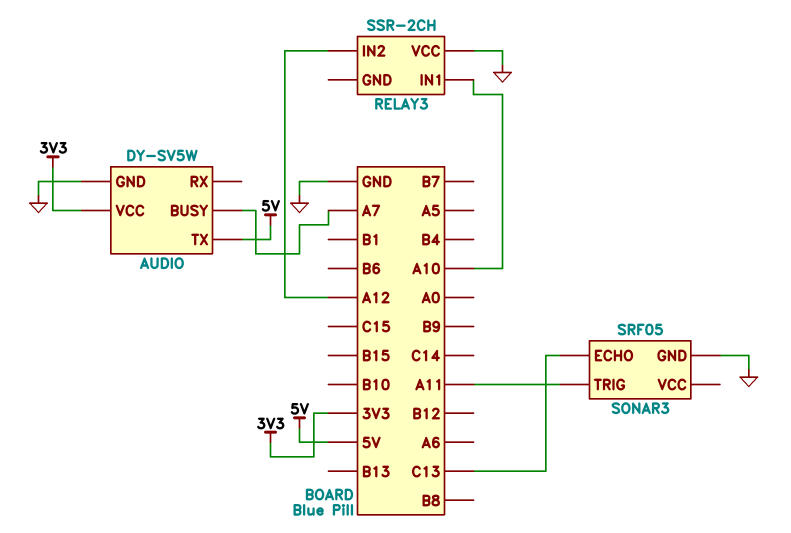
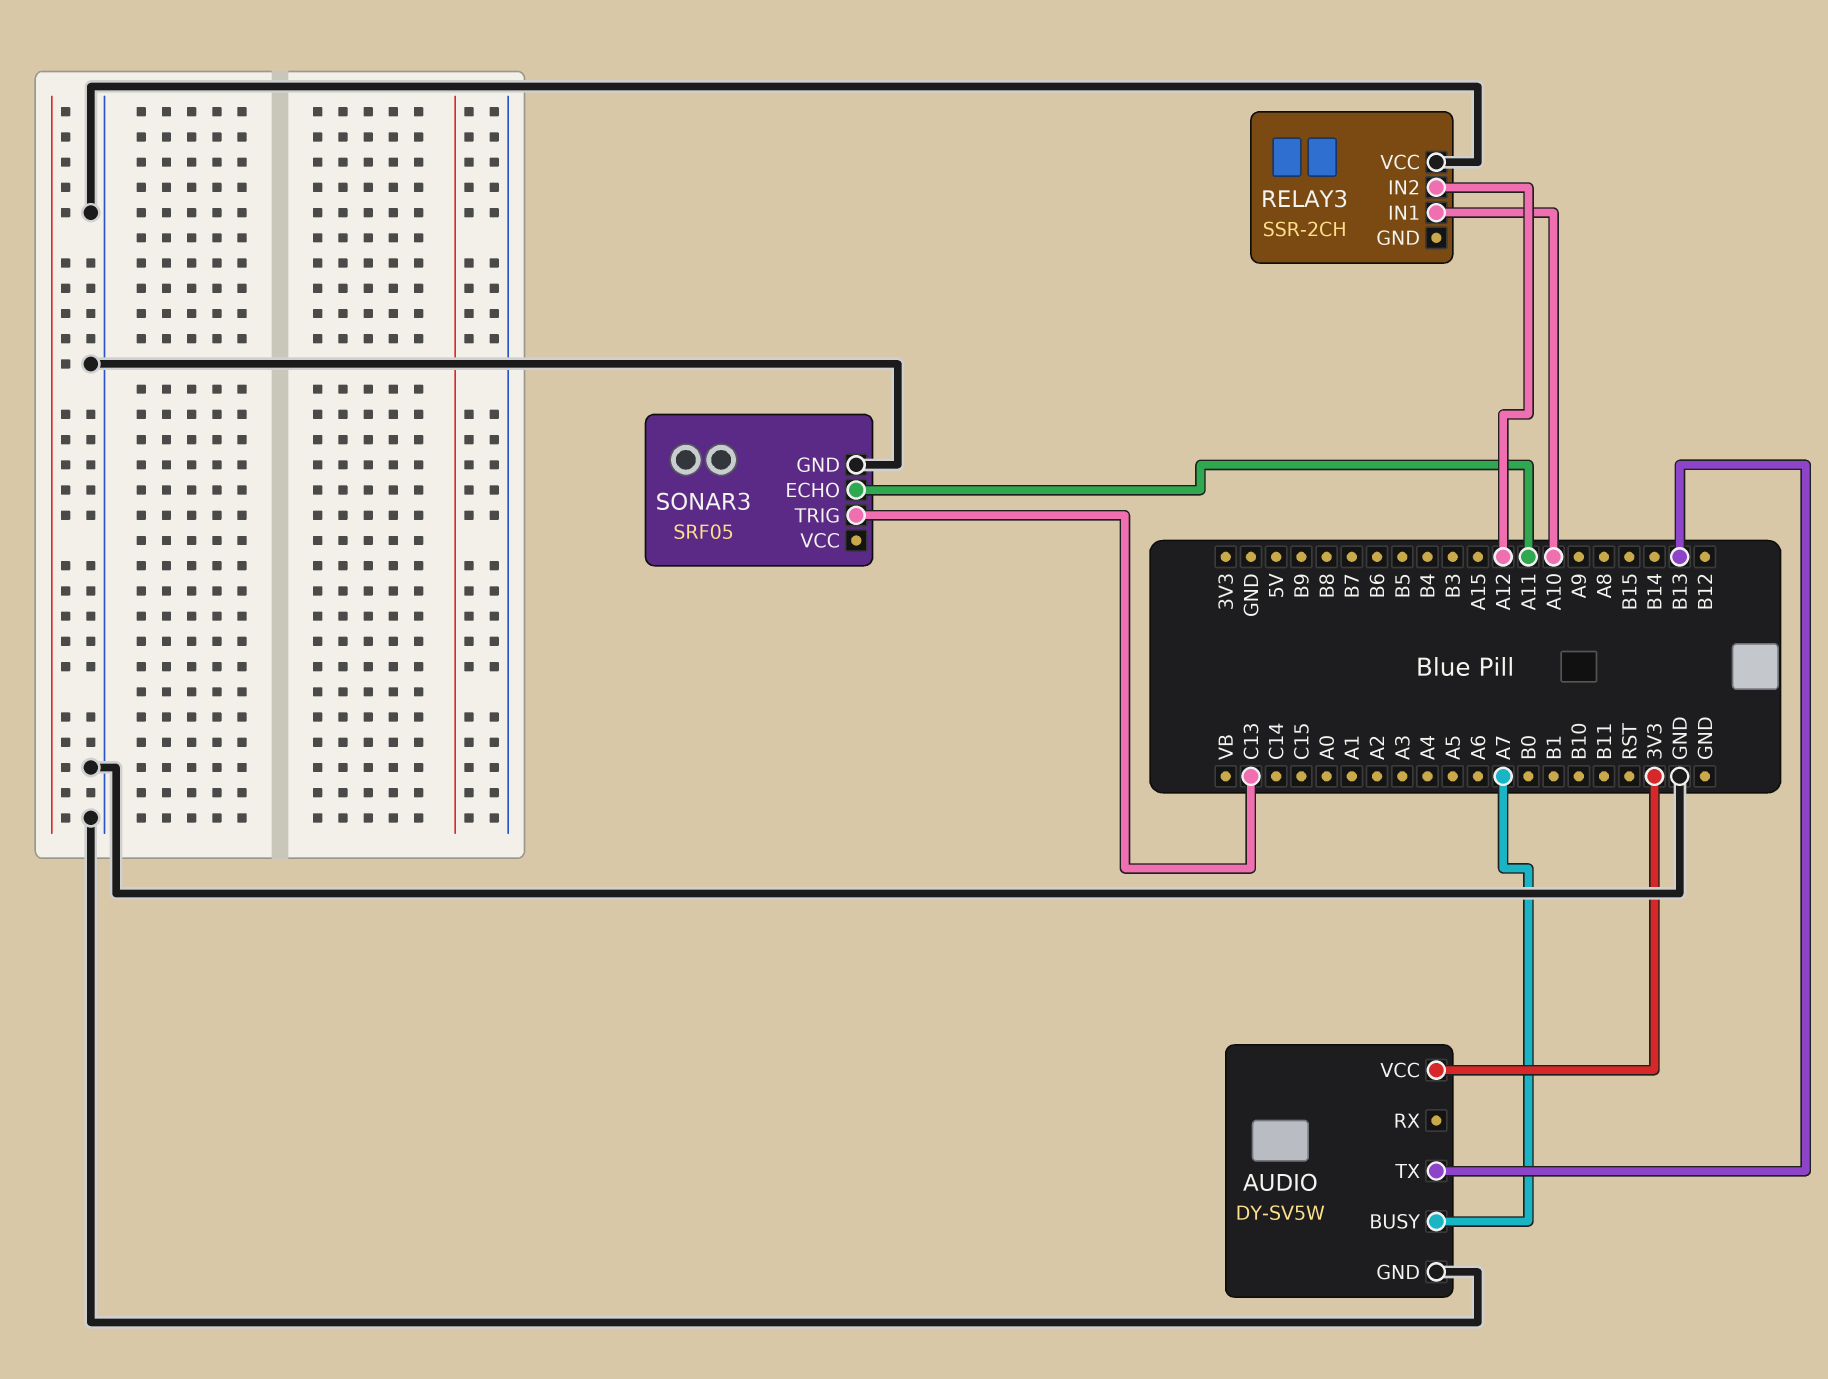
AUDIO pin TX: 5V -> B13
SONAR3 pin ECHO: C13 -> A11
SONAR3 pin TRIG: A11 -> C13

